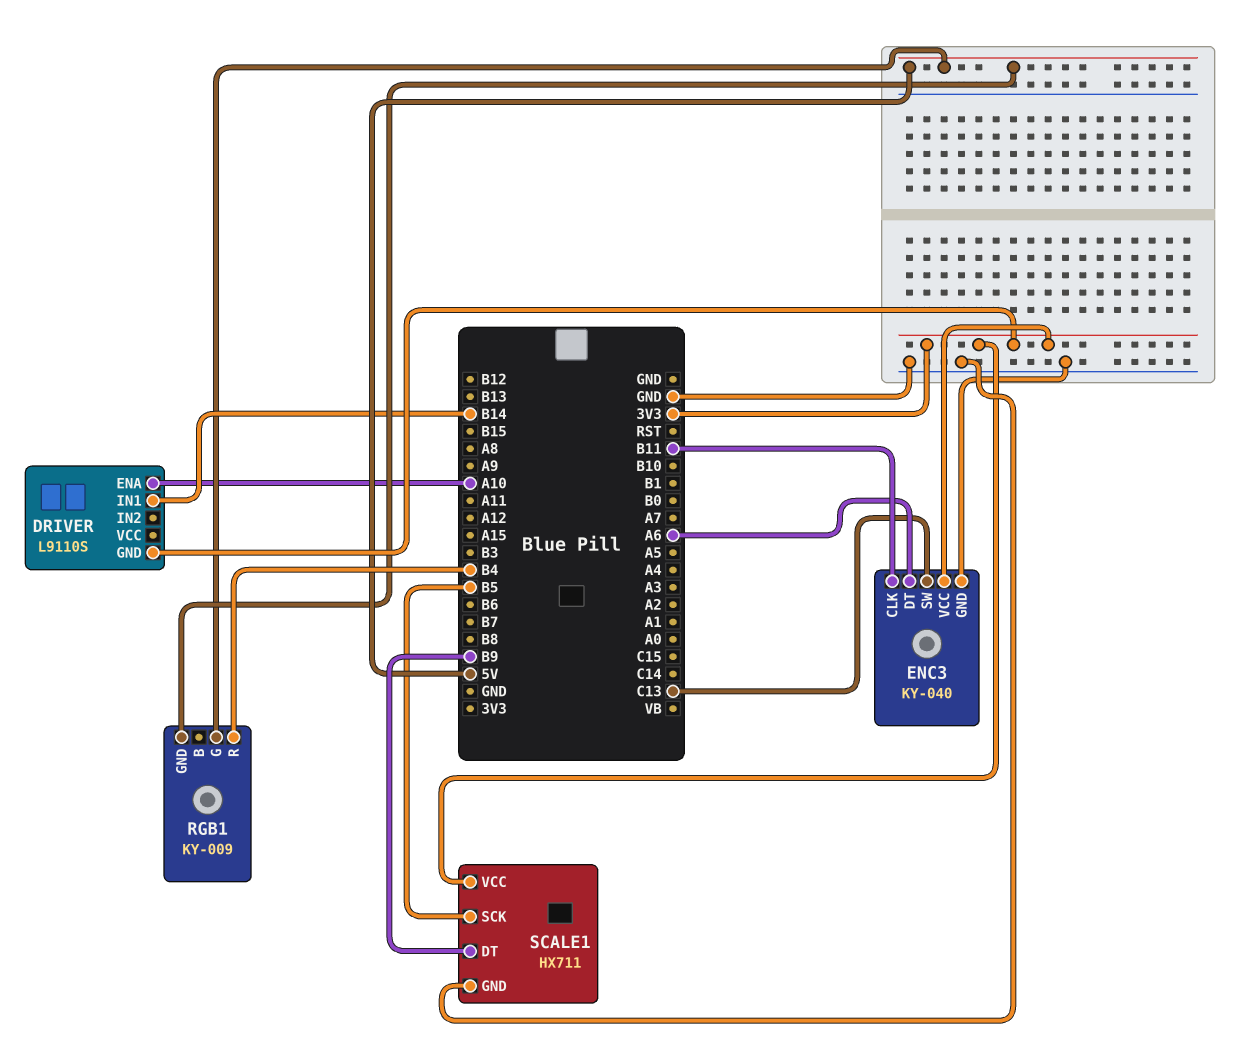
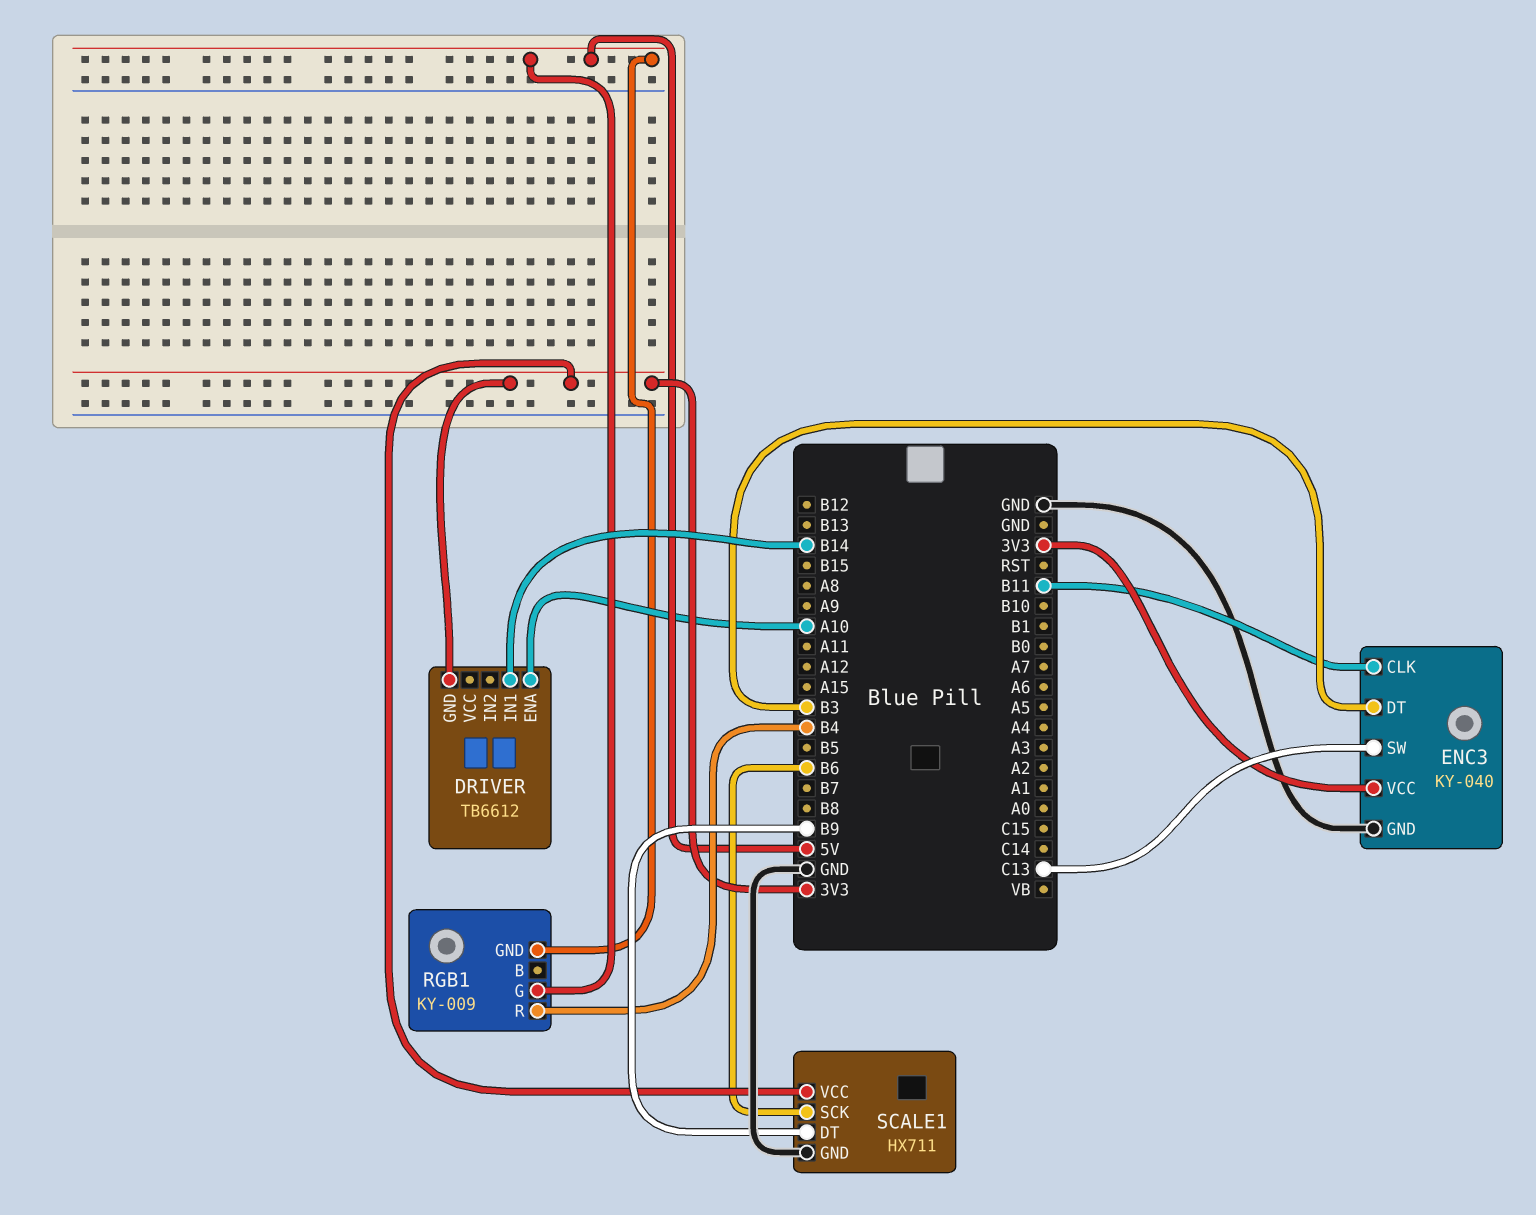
DRIVER: L9110S -> TB6612
ENC3 pin DT: A6 -> B3
SCALE1 pin SCK: B5 -> B6

